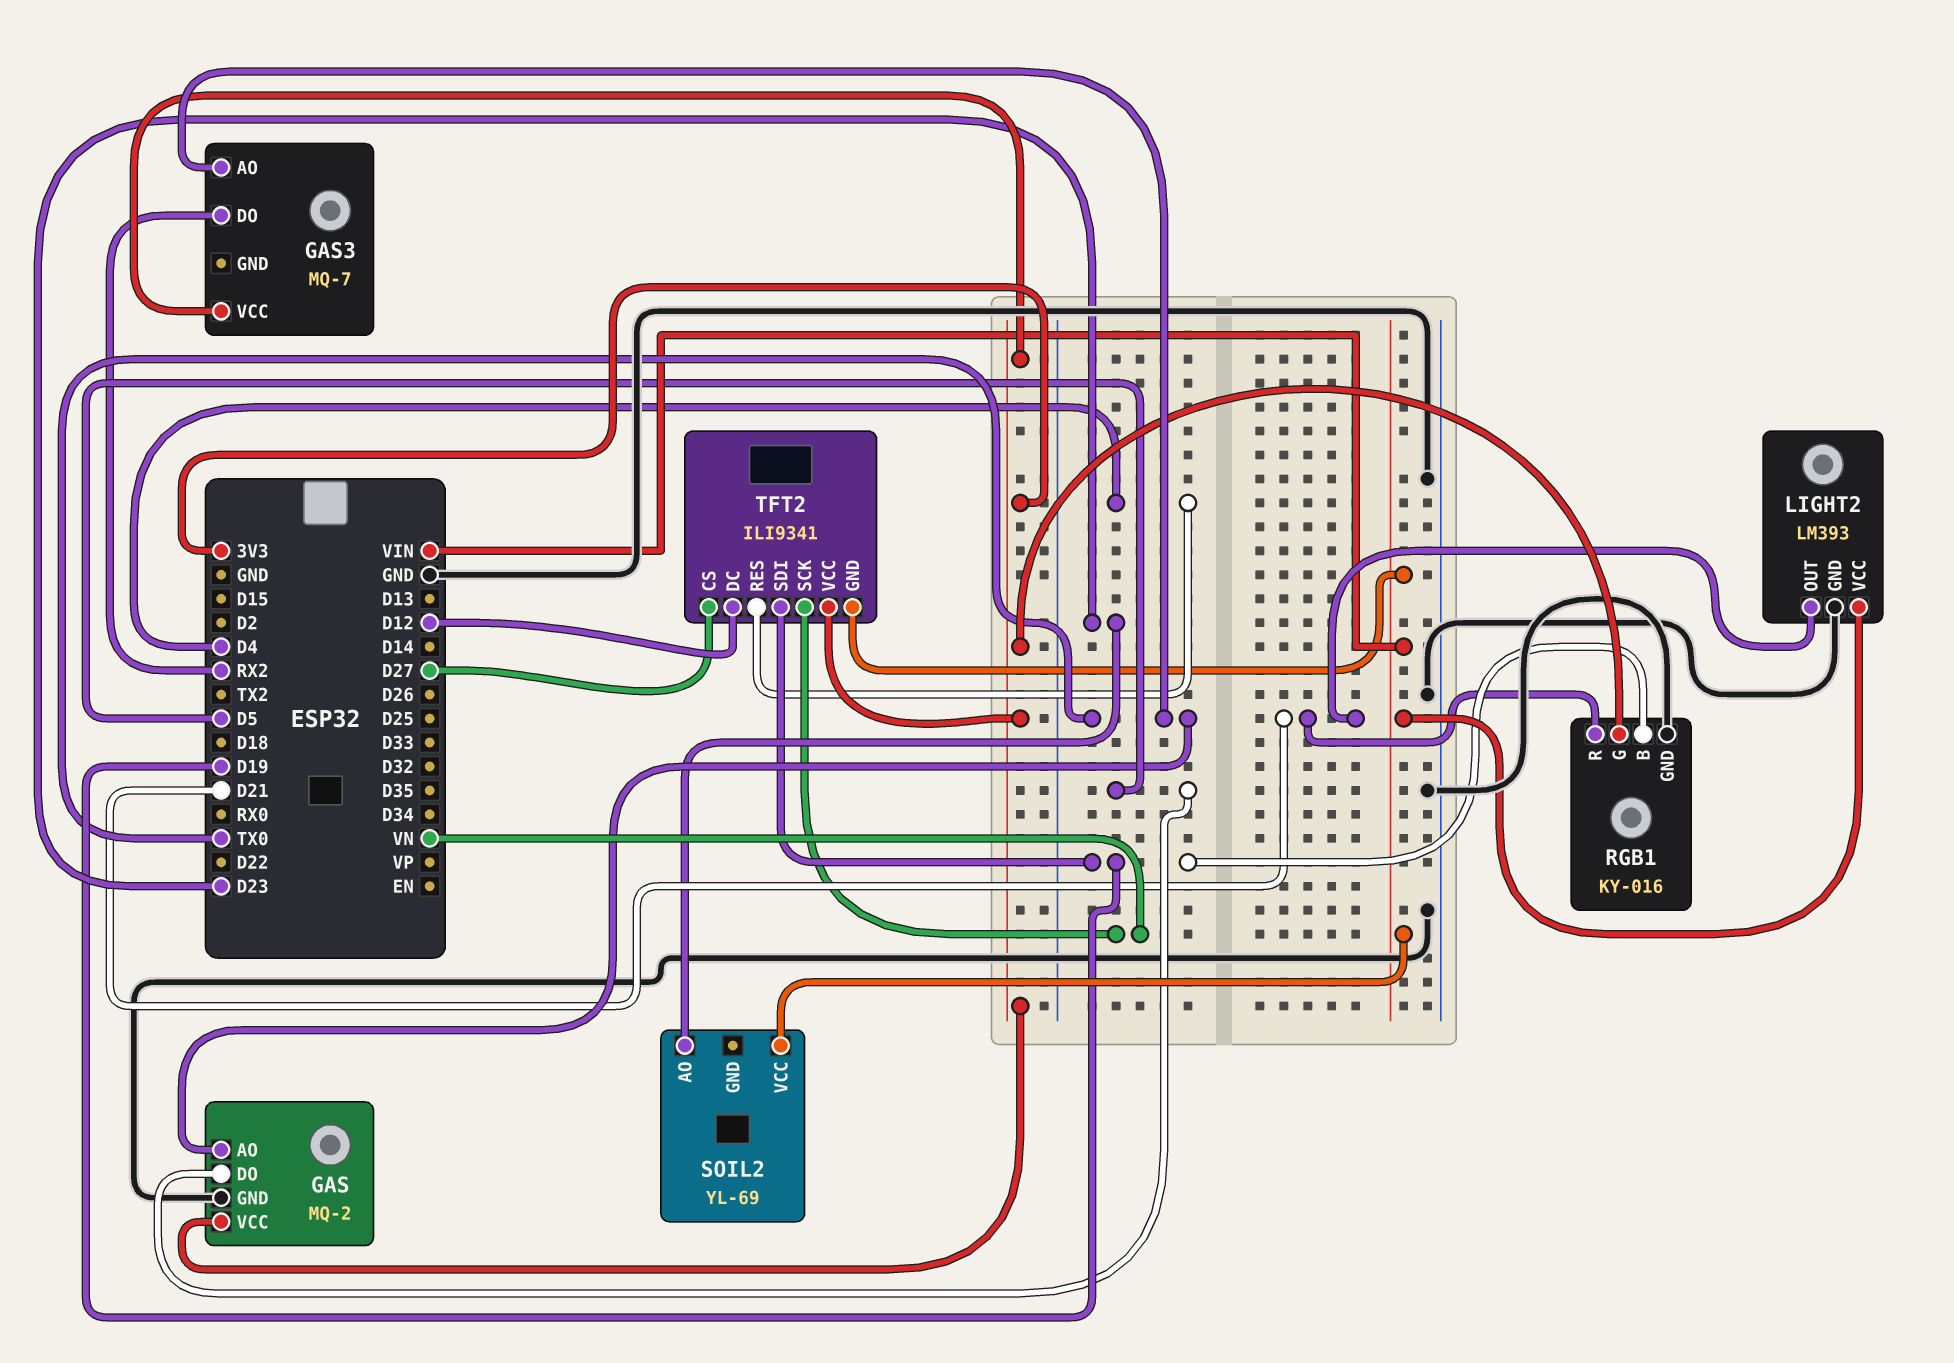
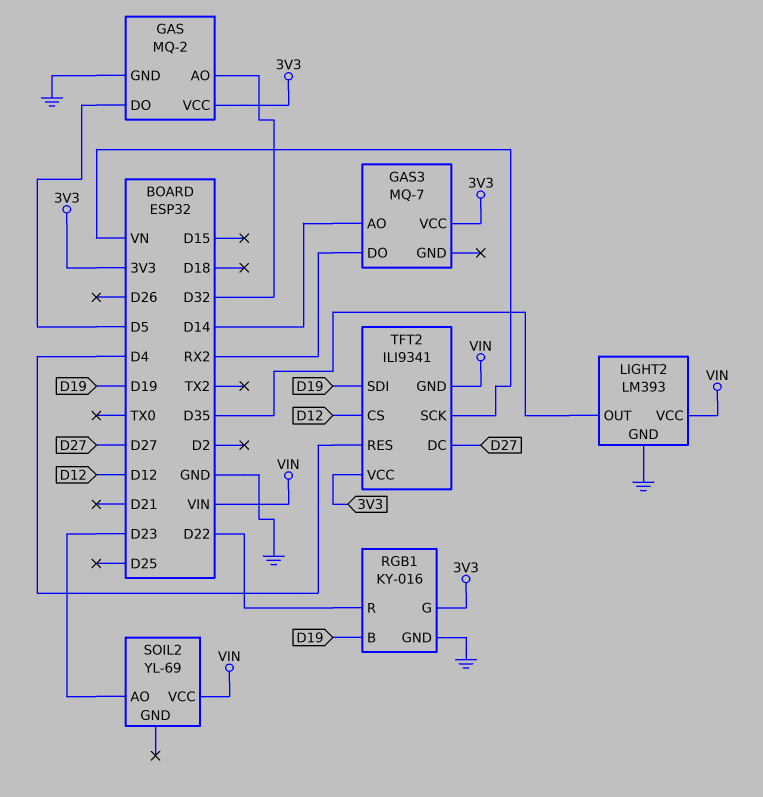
GAS pin AO: TX0 -> D32
GAS3 pin AO: TX0 -> D14
LIGHT2 pin OUT: D21 -> D35
RGB1 pin R: D21 -> D22
TFT2 pin CS: D27 -> D12
TFT2 pin DC: D12 -> D27

